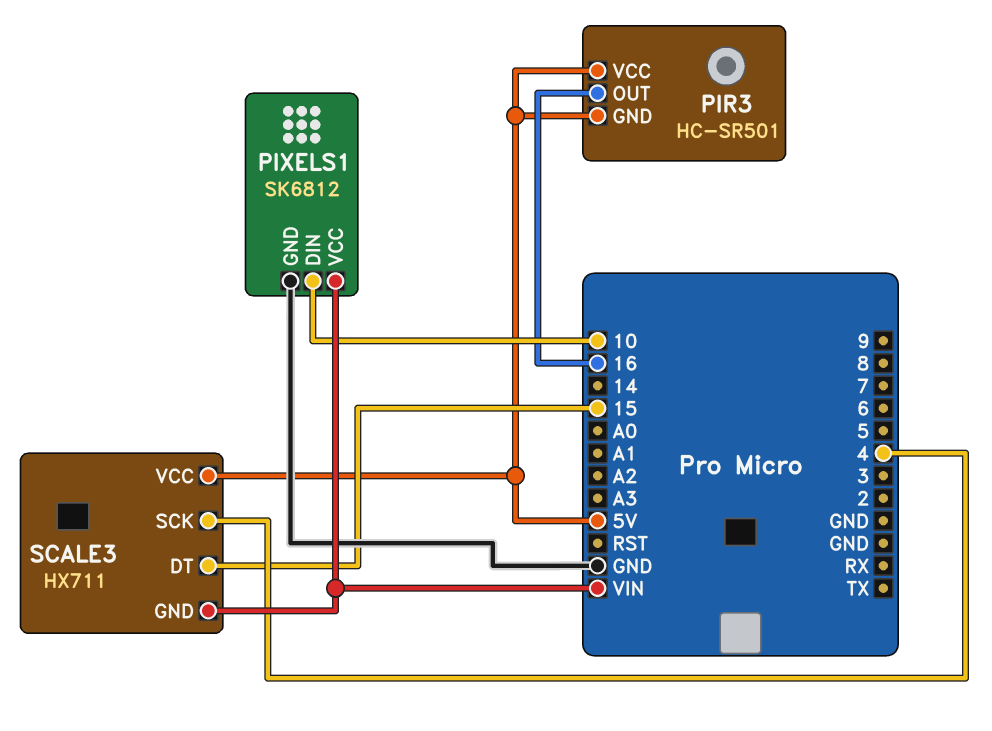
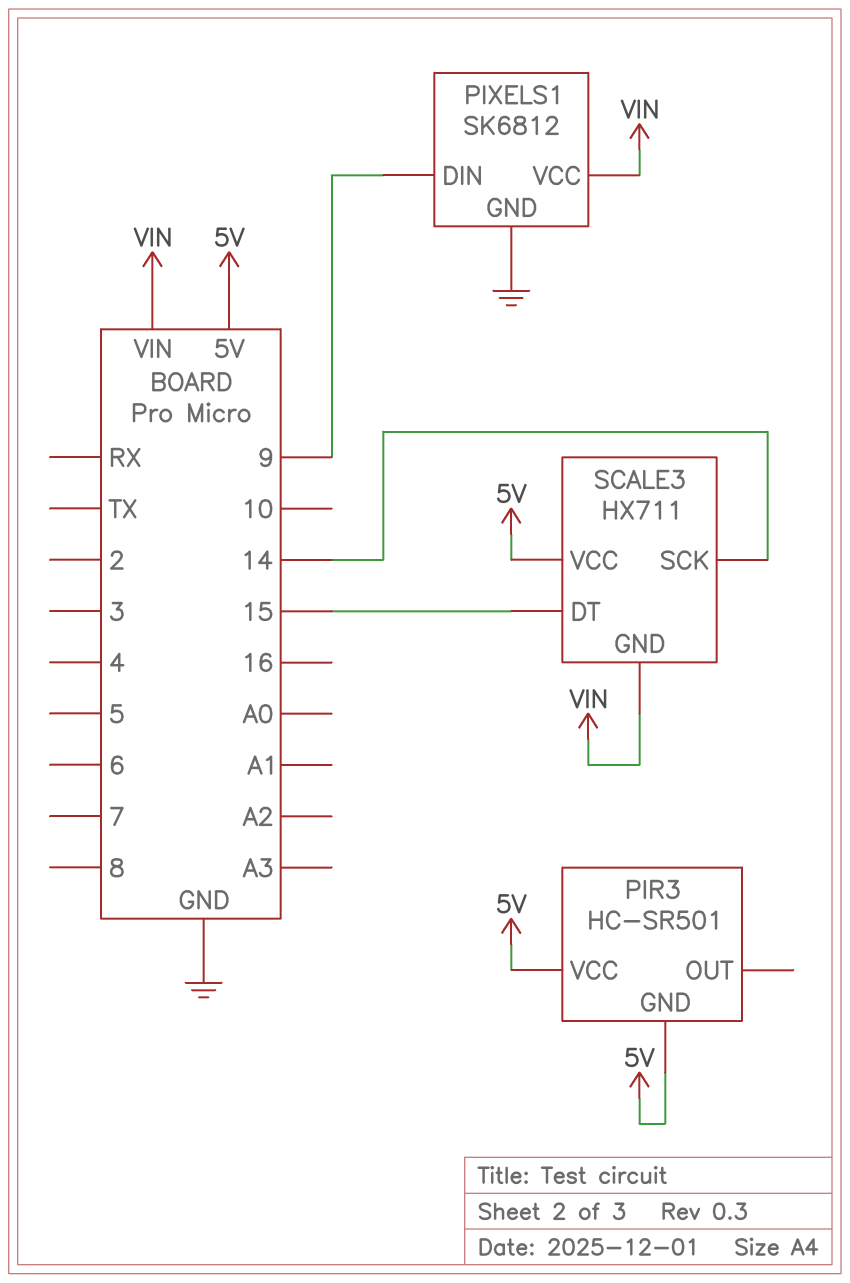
PIR3 pin OUT: 16 -> none
PIXELS1 pin DIN: 10 -> 9
SCALE3 pin SCK: 4 -> 14

